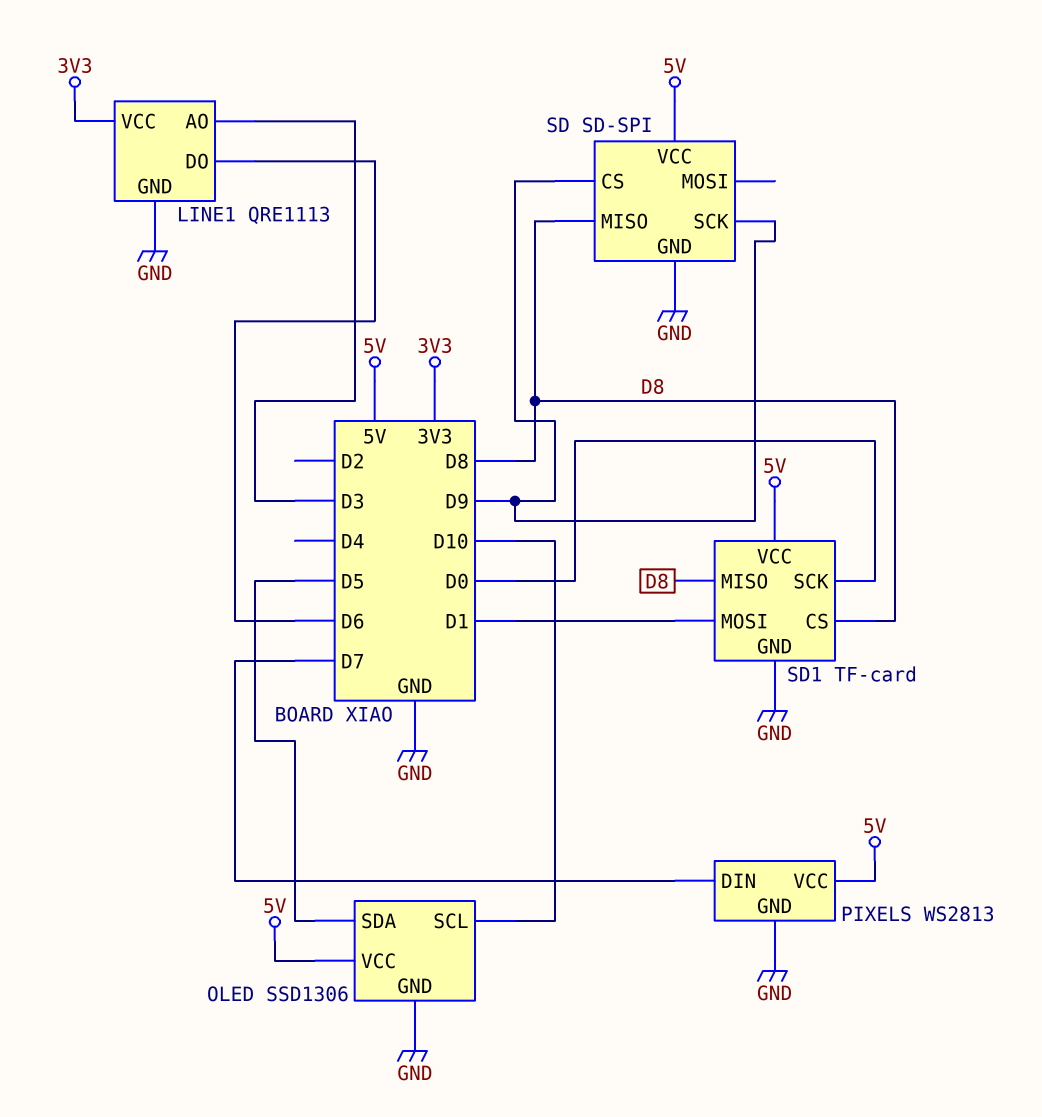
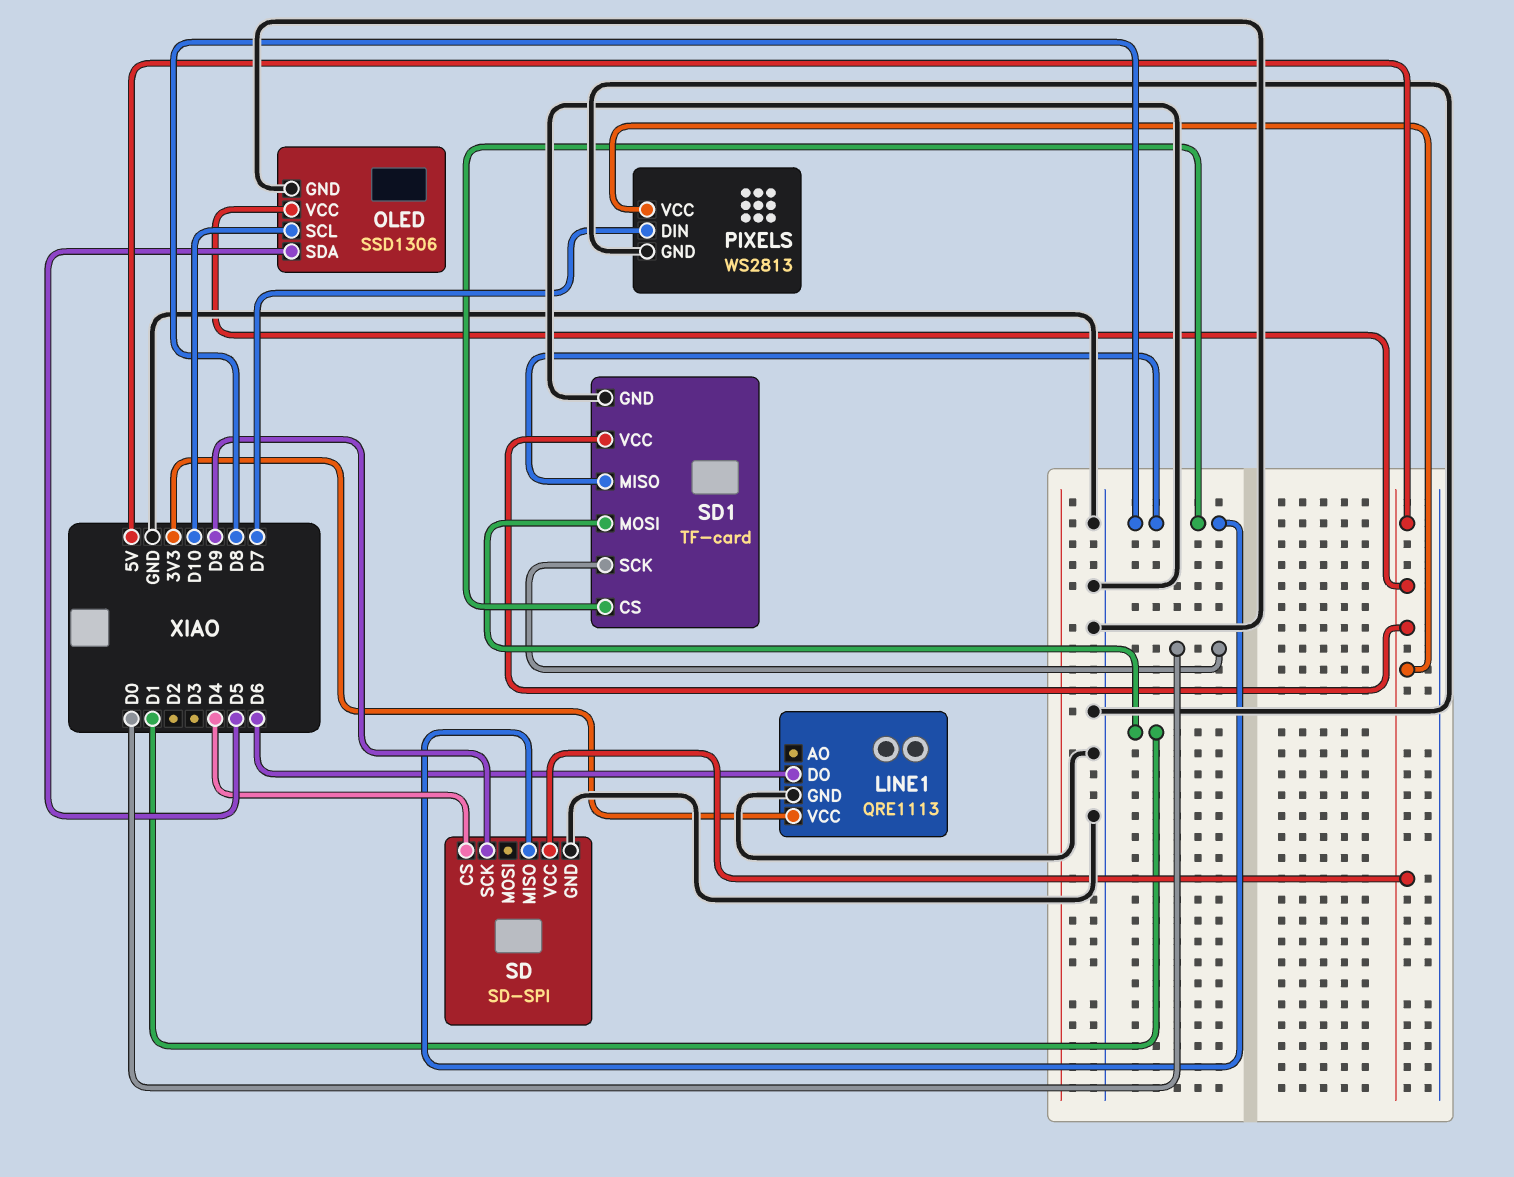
LINE1 pin AO: D3 -> none
SD pin CS: D9 -> D4

